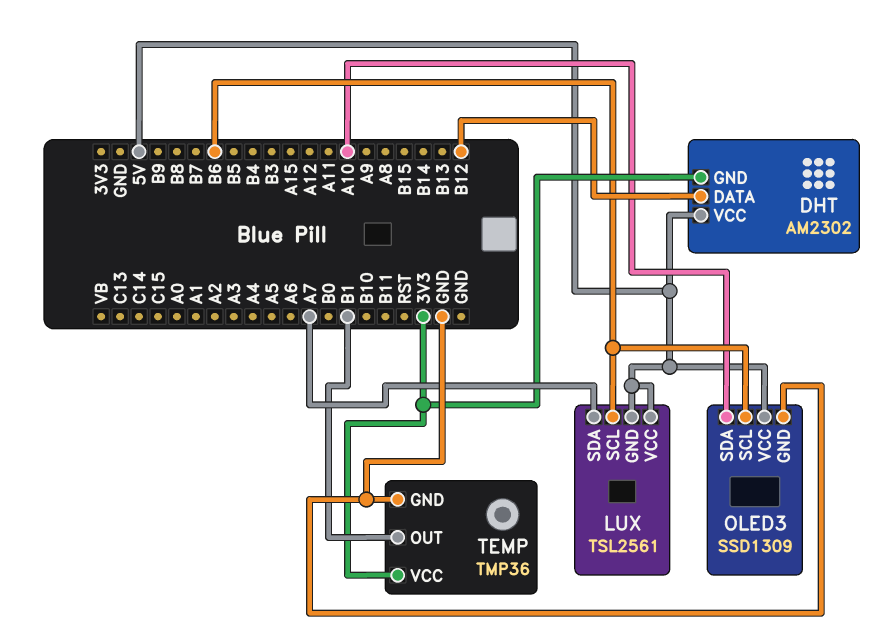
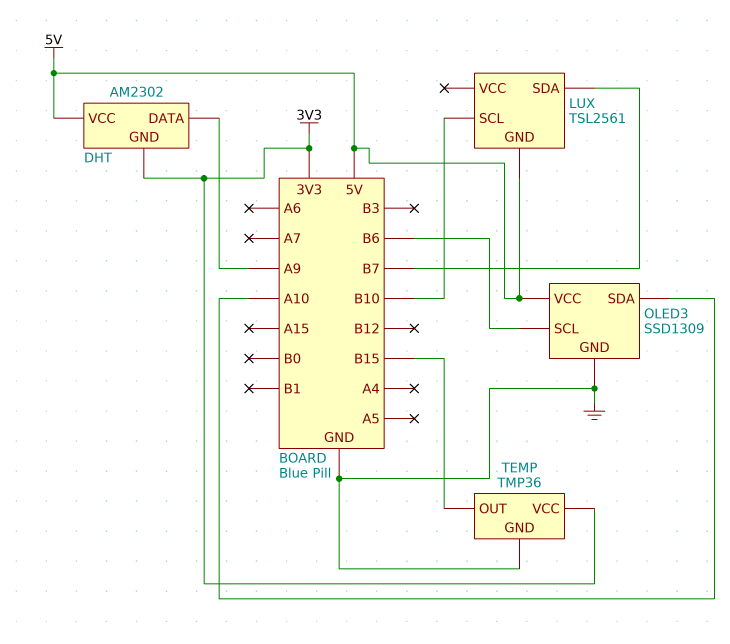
DHT pin DATA: B12 -> A9
LUX pin SCL: B6 -> B10
LUX pin SDA: A7 -> B7
LUX pin VCC: 5V -> none
TEMP pin OUT: B1 -> B15

